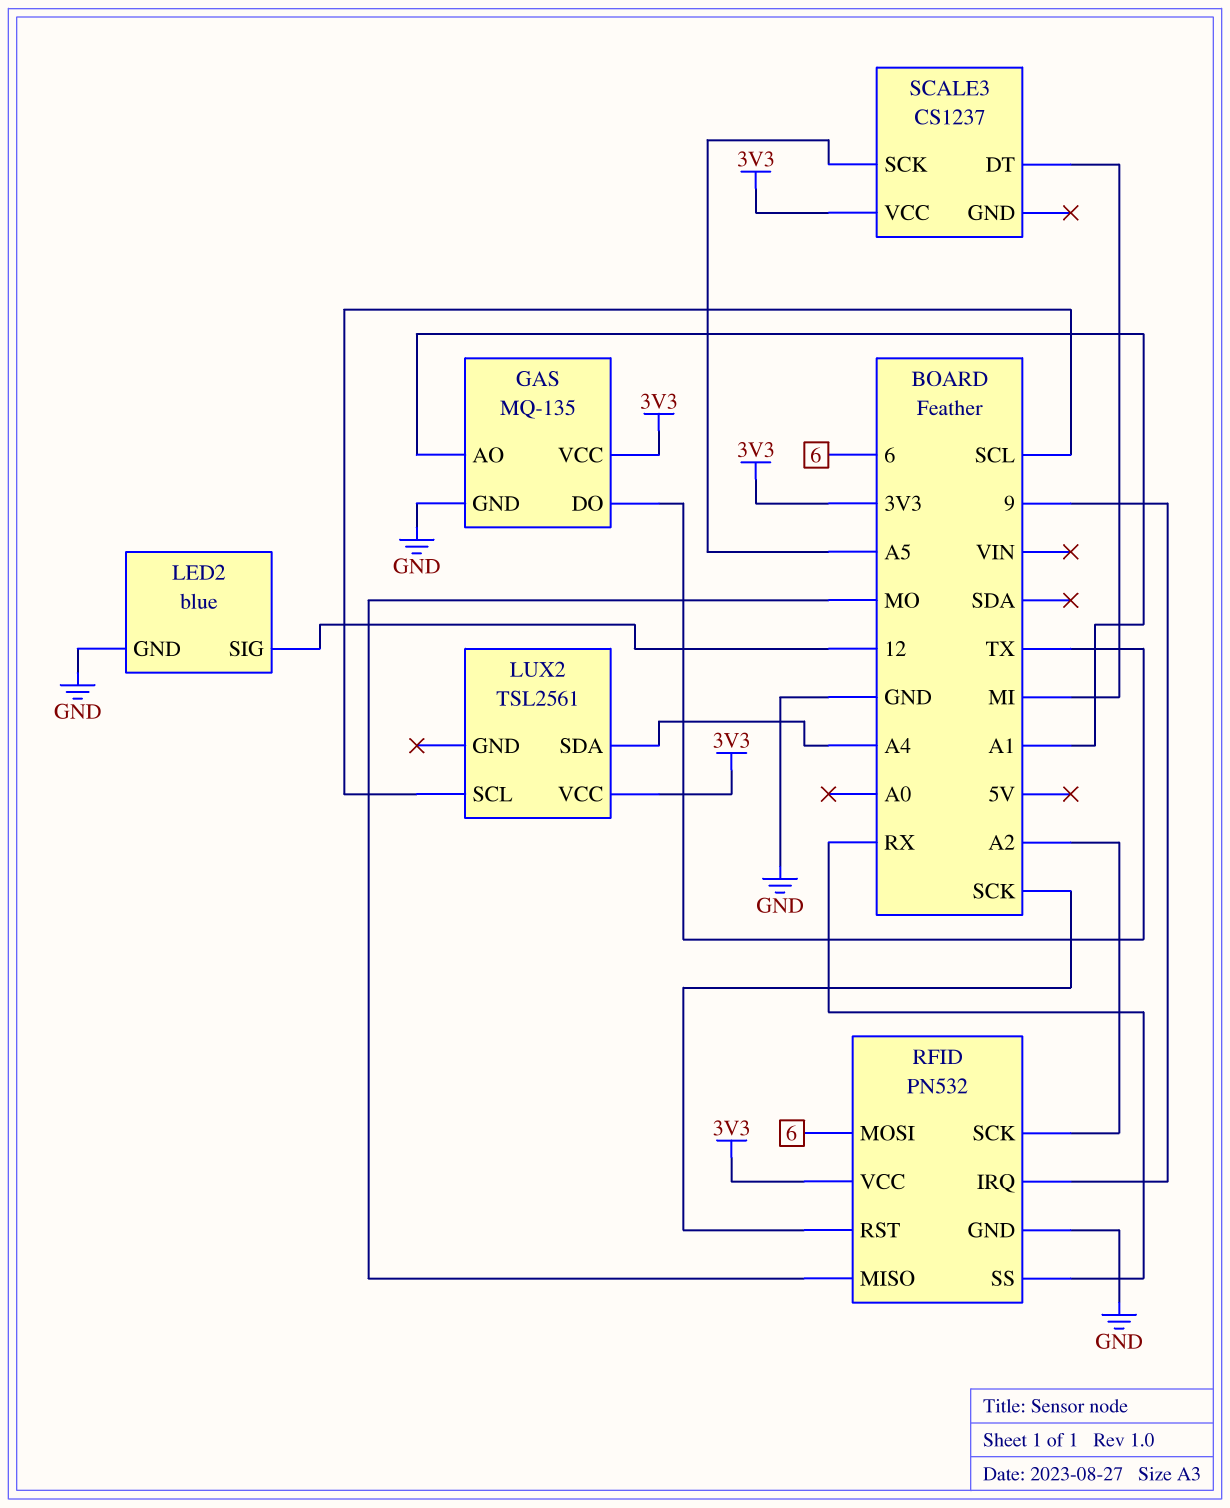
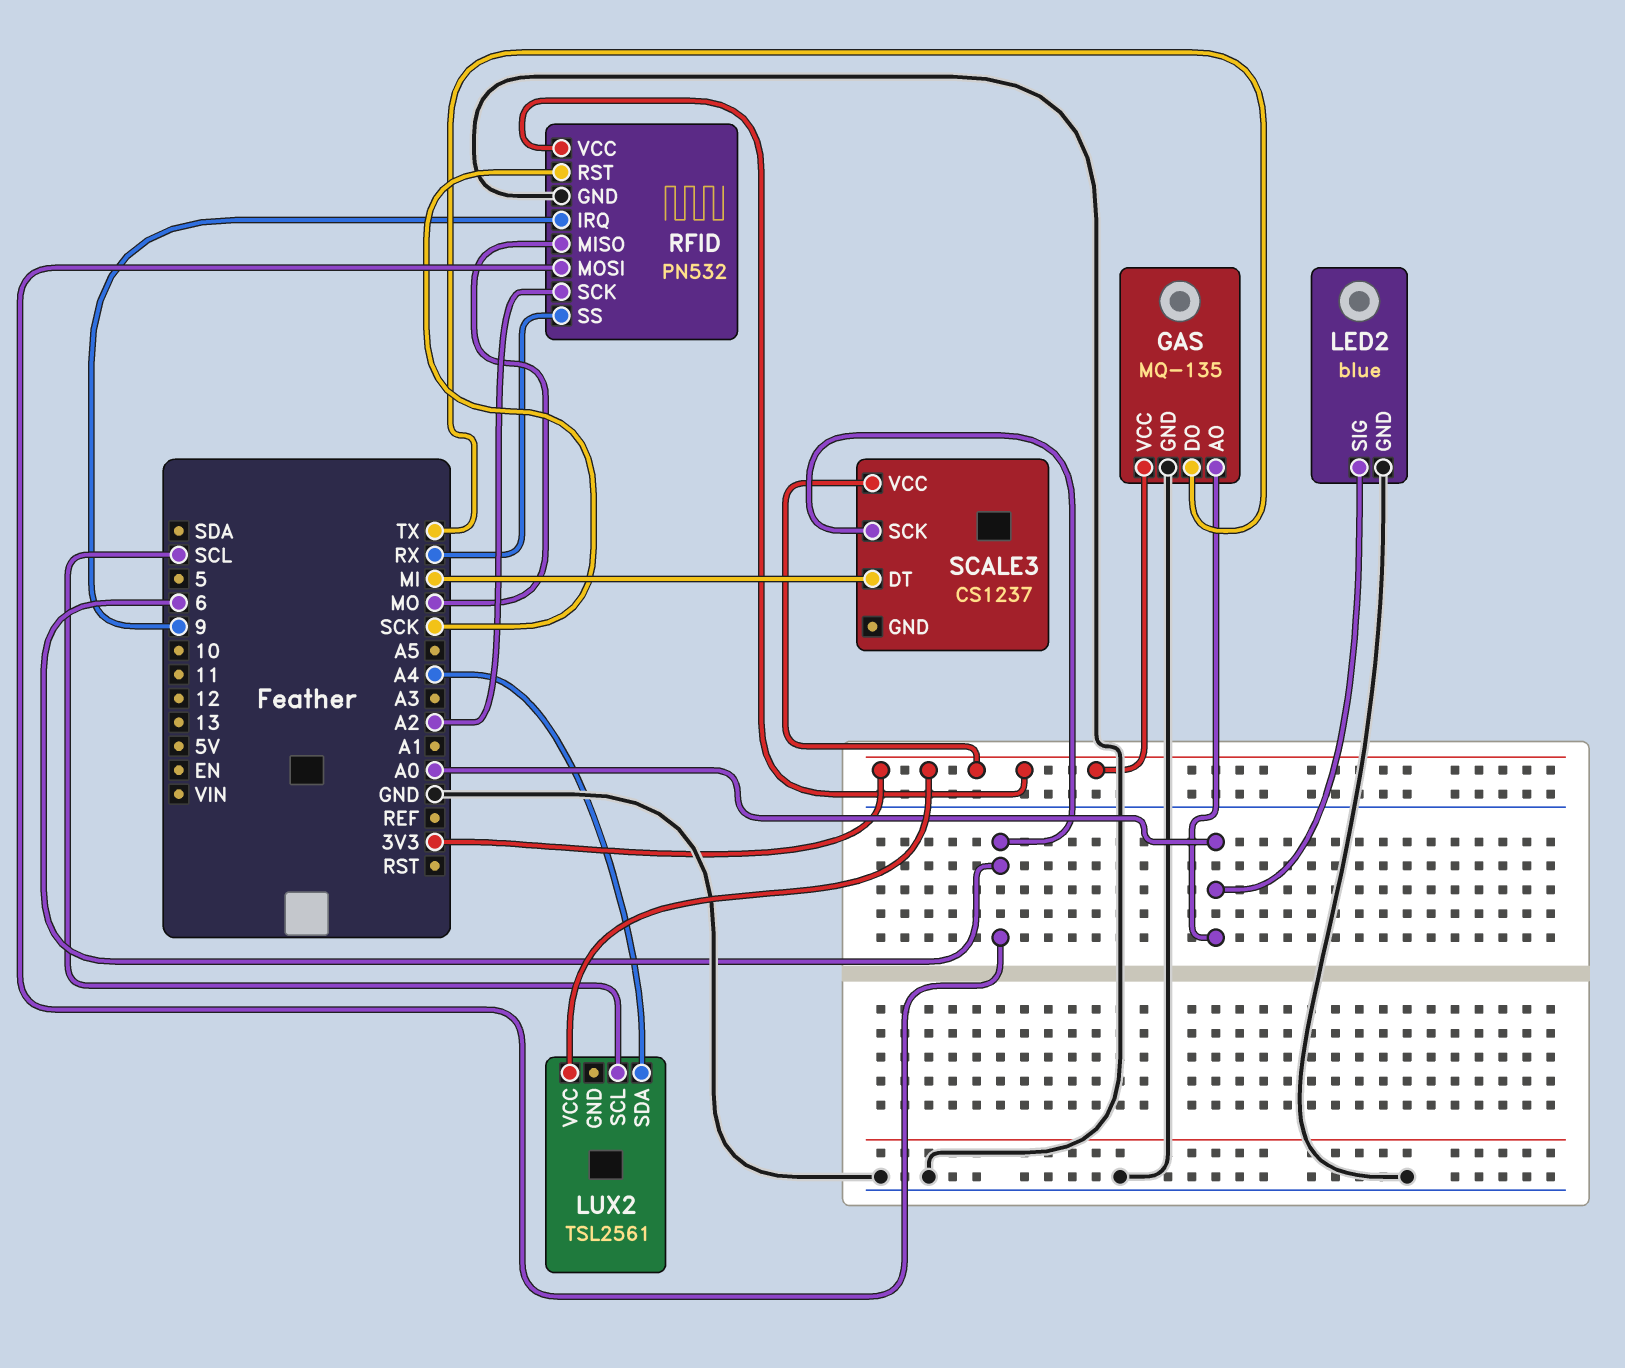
GAS pin AO: A1 -> A0
LED2 pin SIG: 12 -> A0
SCALE3 pin SCK: A5 -> 6

